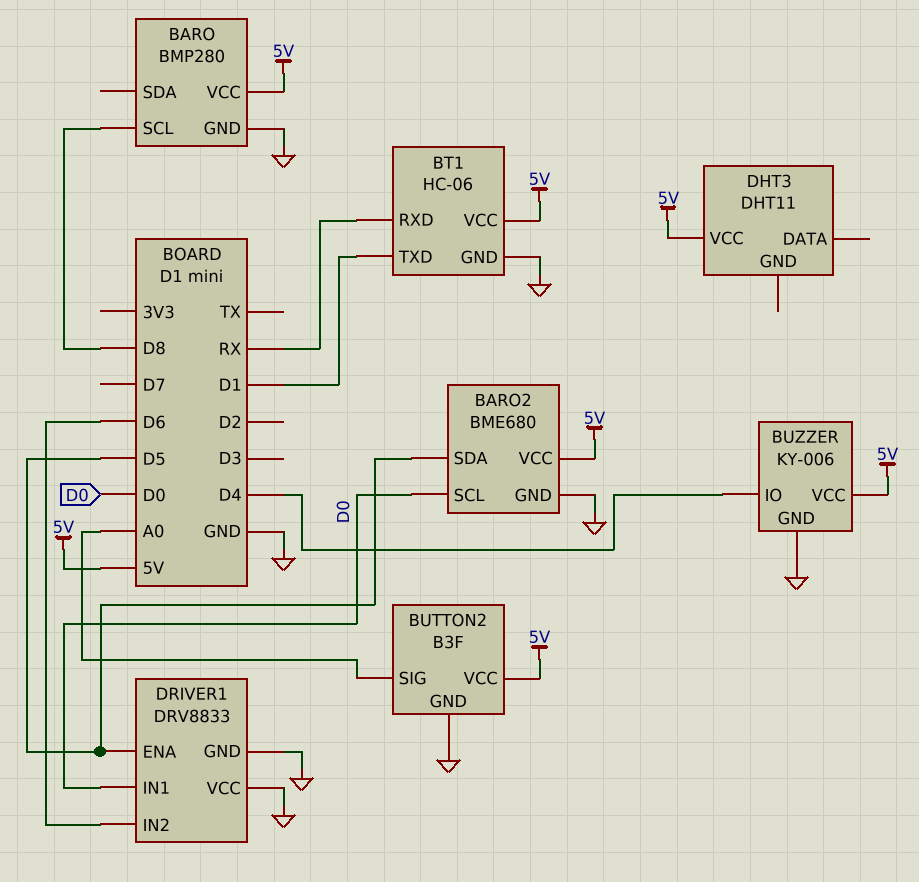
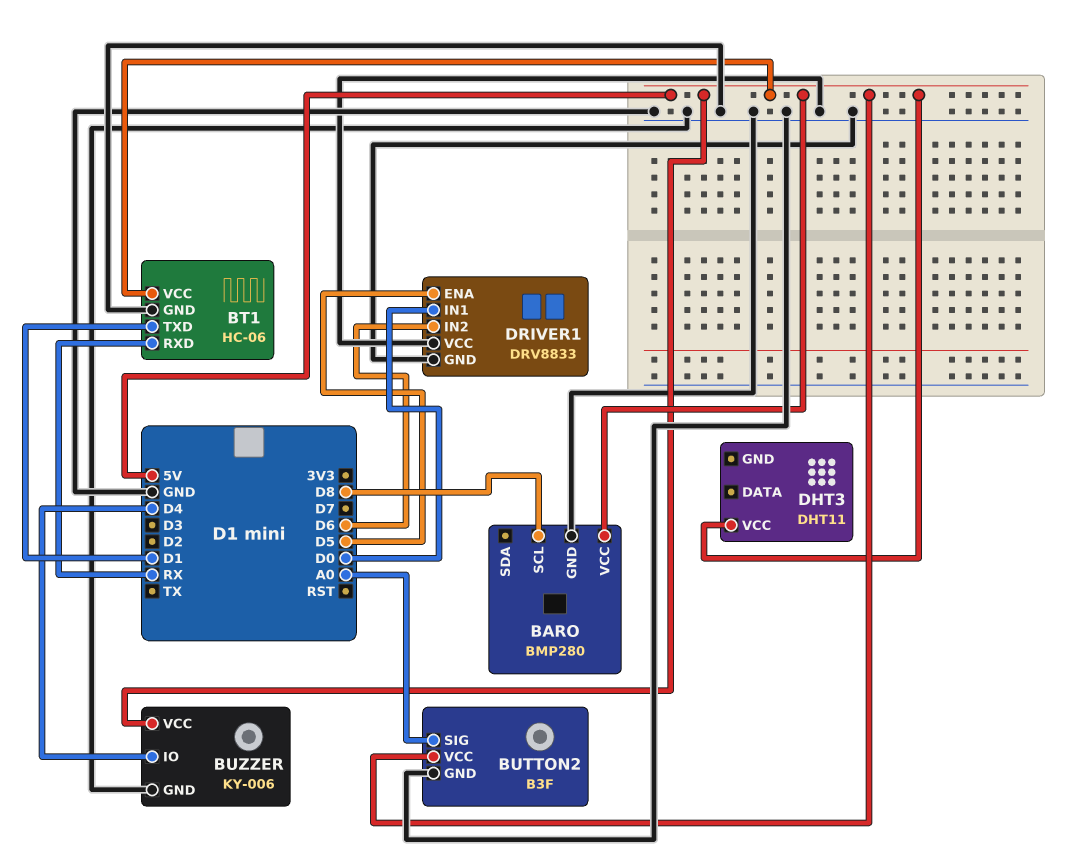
BARO2: BME680 -> none
BARO2 pin GND: GND -> none
BARO2 pin SCL: D0 -> none
BARO2 pin SDA: D5 -> none
BARO2 pin VCC: 5V -> none

